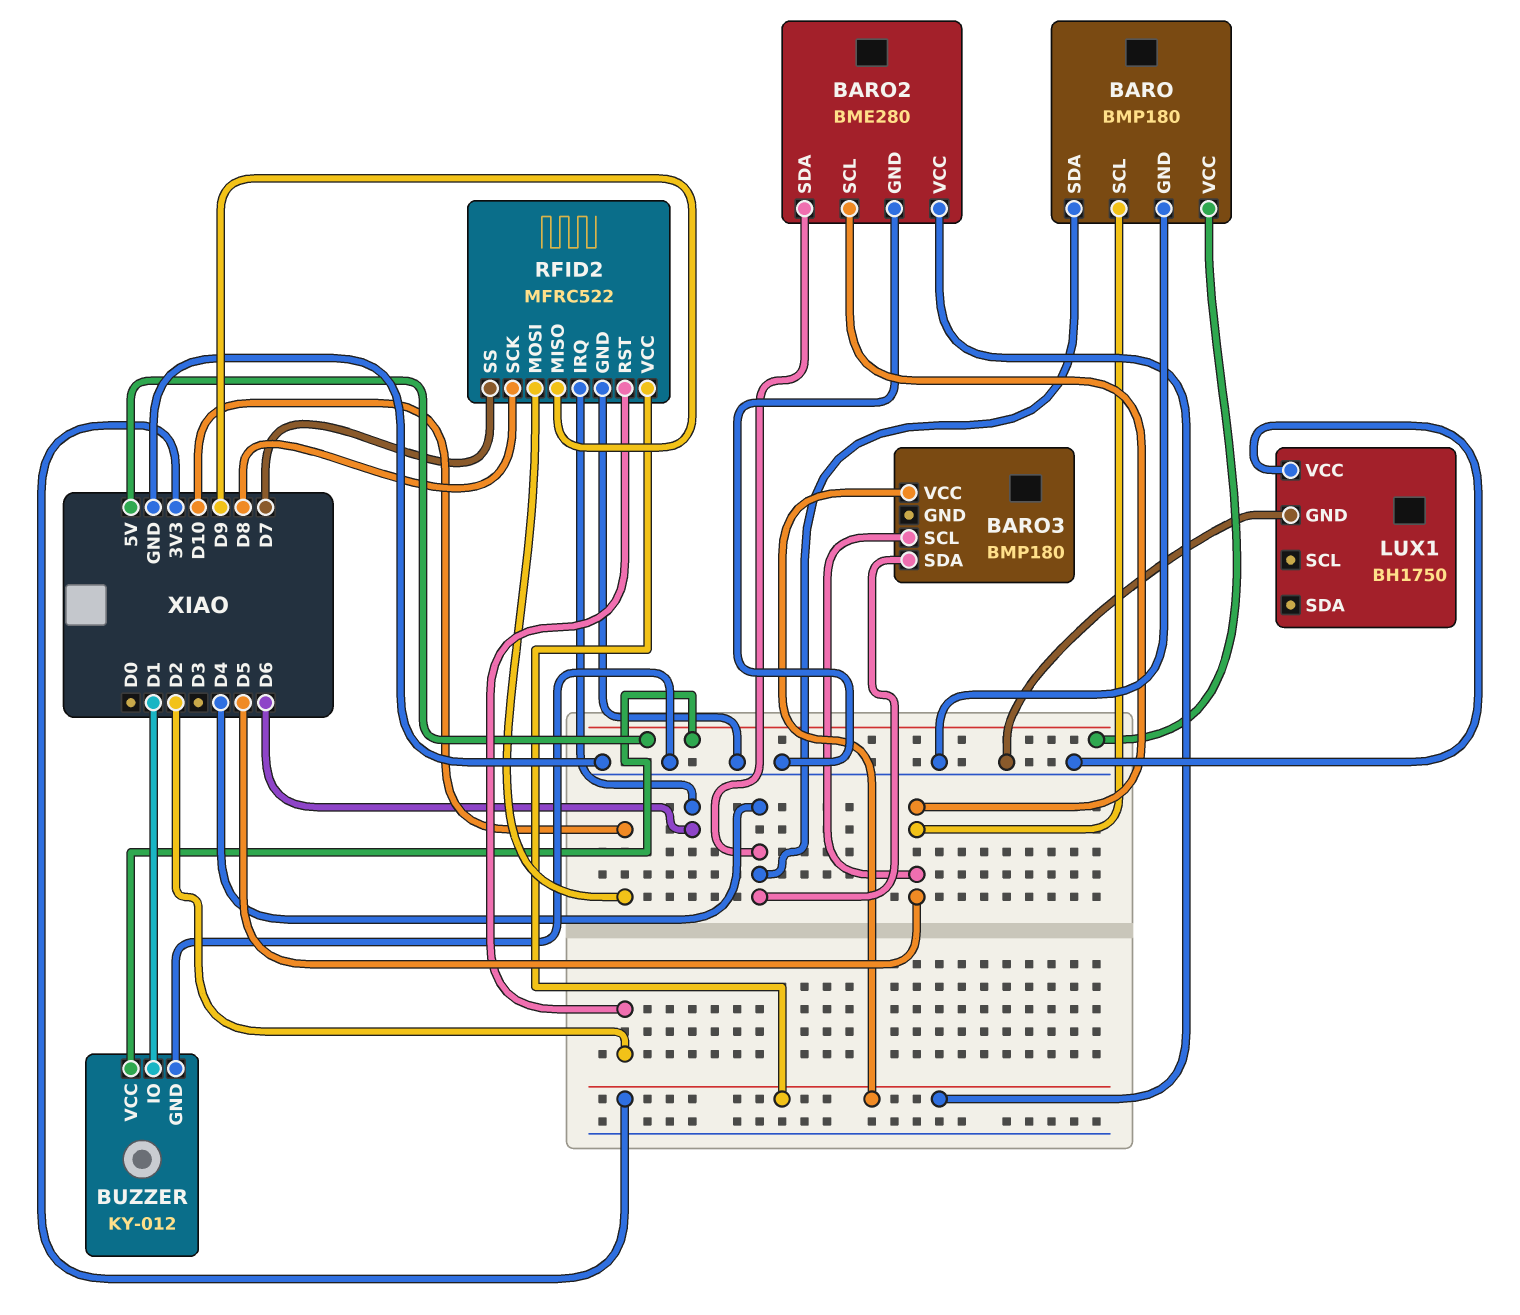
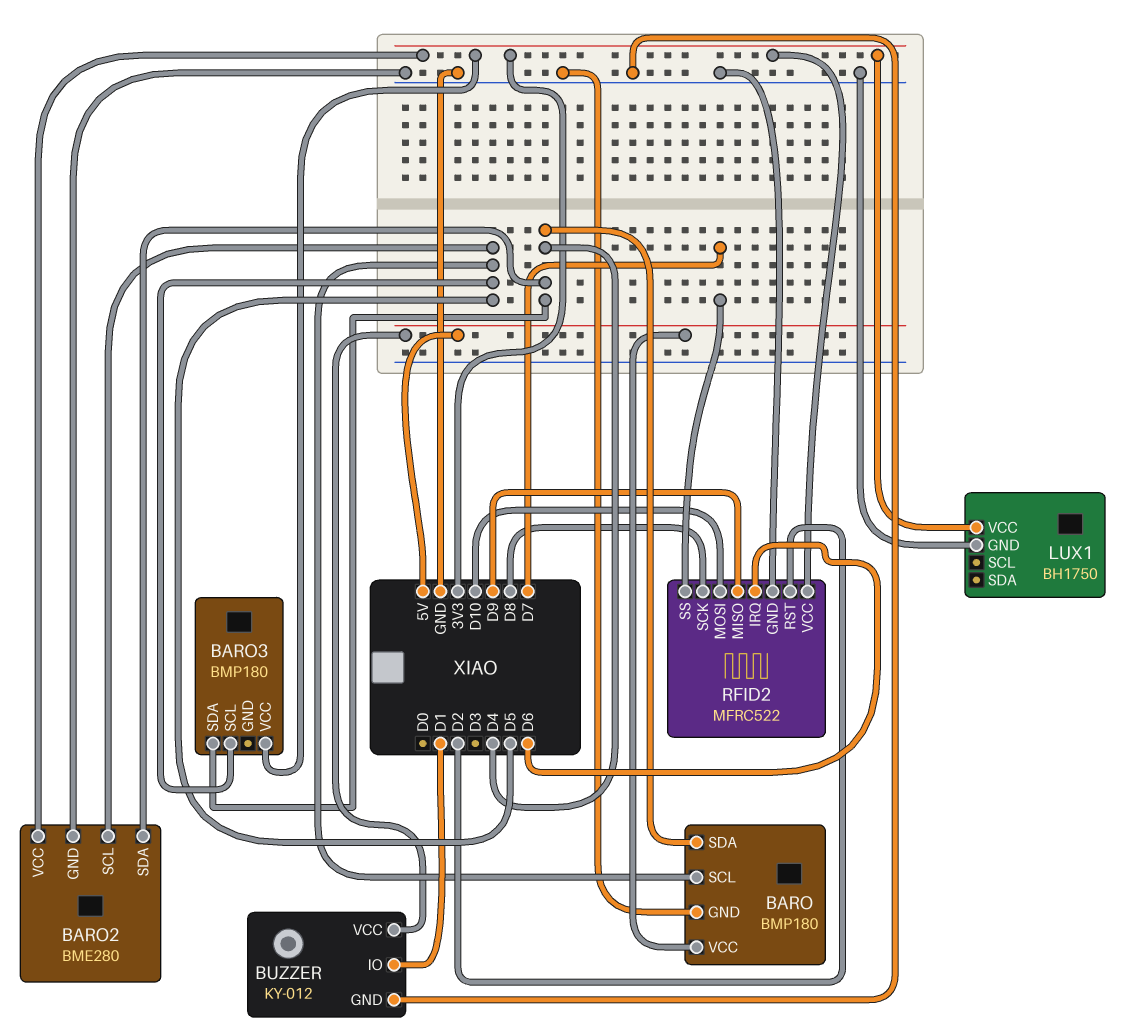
LUX1 pin VCC: GND -> 3V3

